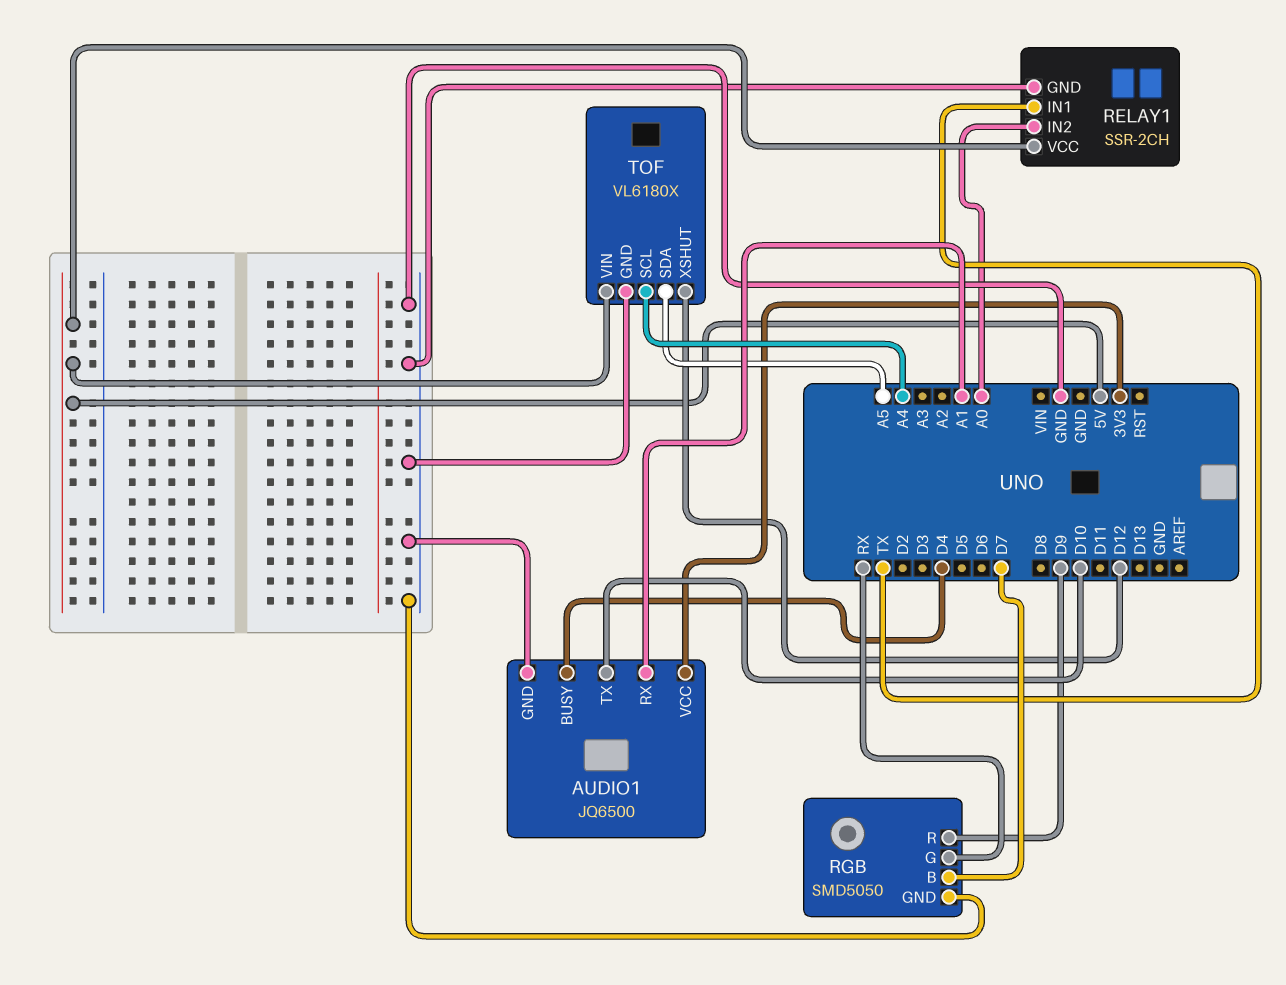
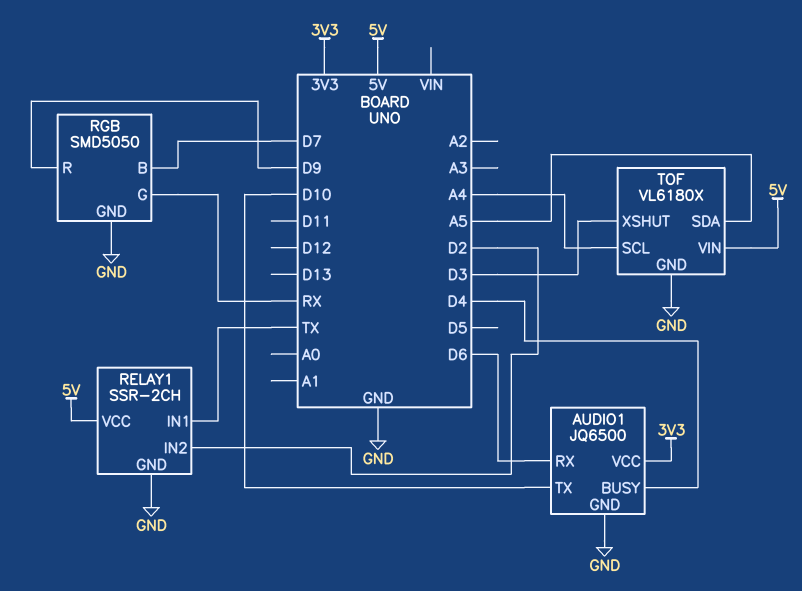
AUDIO1 pin RX: A1 -> D6
RELAY1 pin IN2: A0 -> D2
TOF pin XSHUT: D12 -> D3

